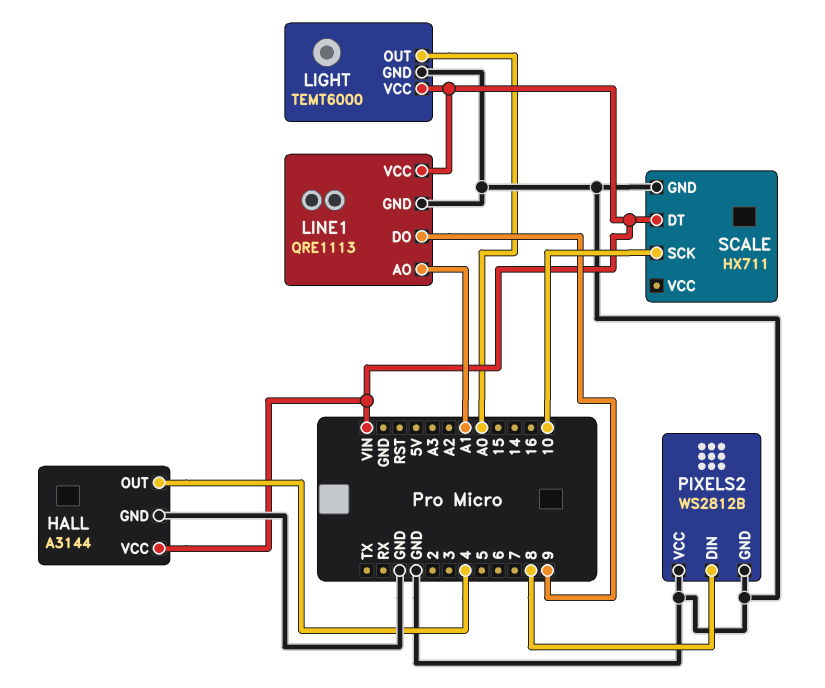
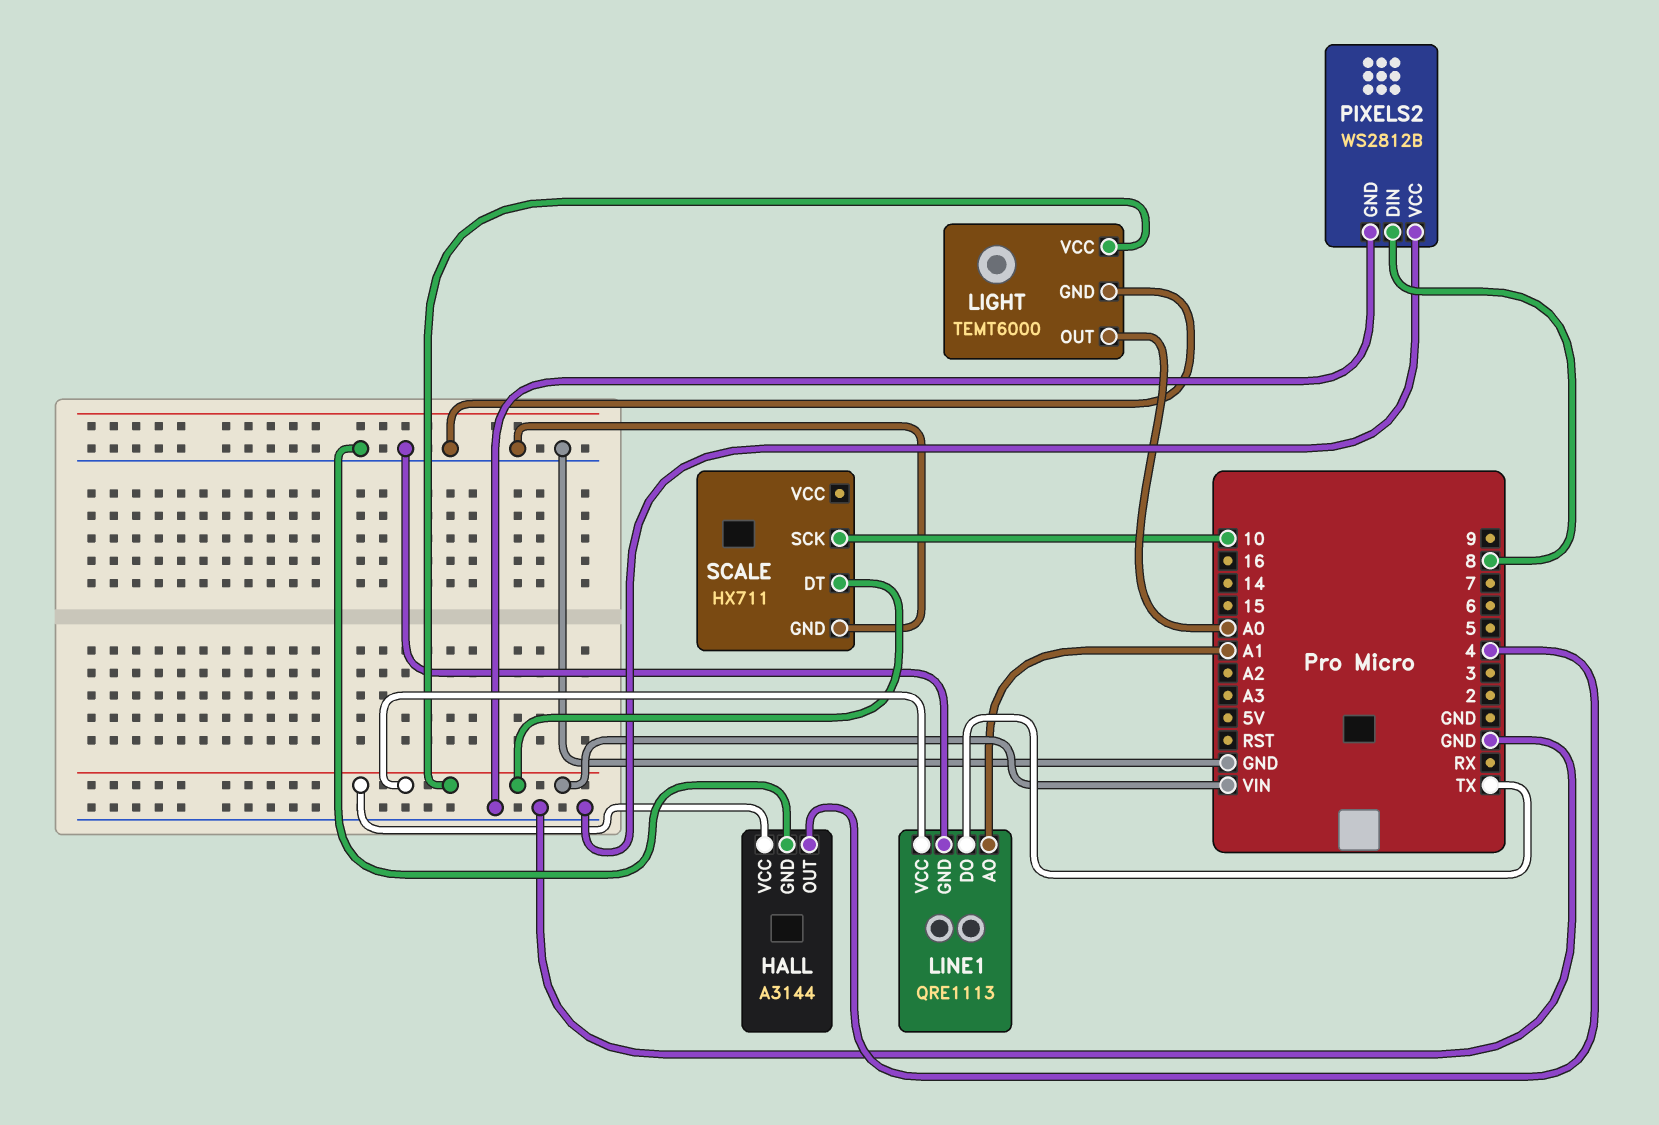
LINE1 pin DO: 9 -> TX

